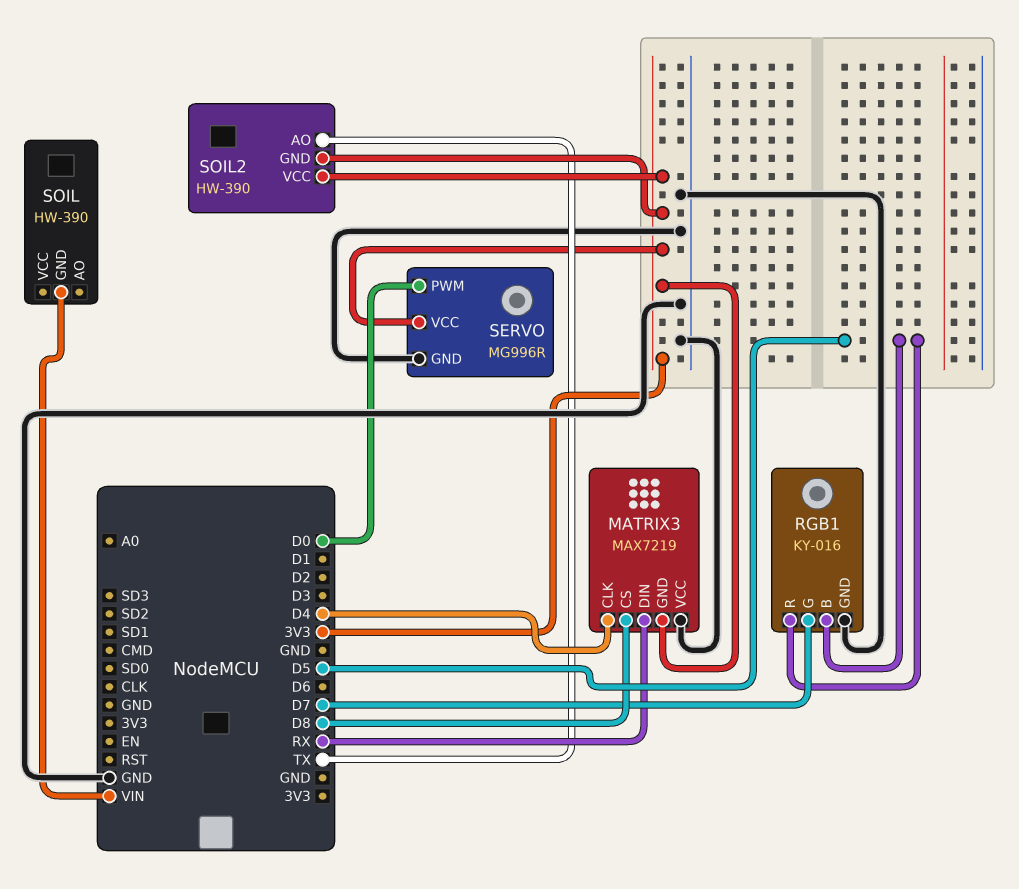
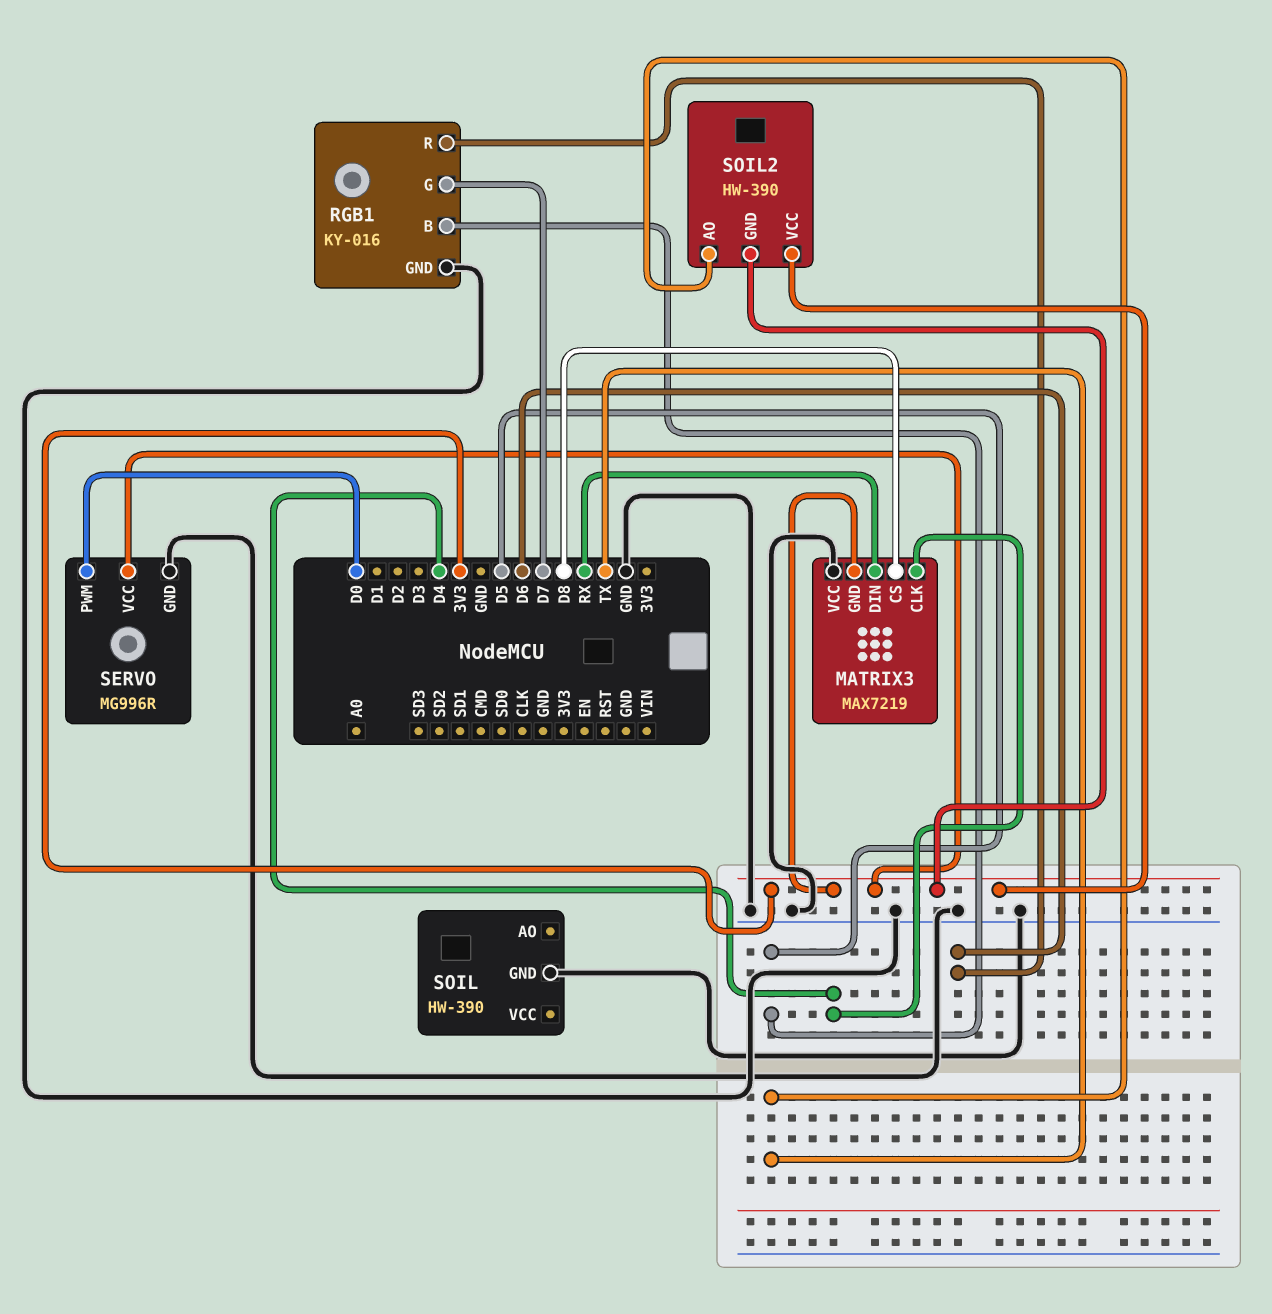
RGB1 pin R: D5 -> D6
SOIL pin GND: VIN -> GND

